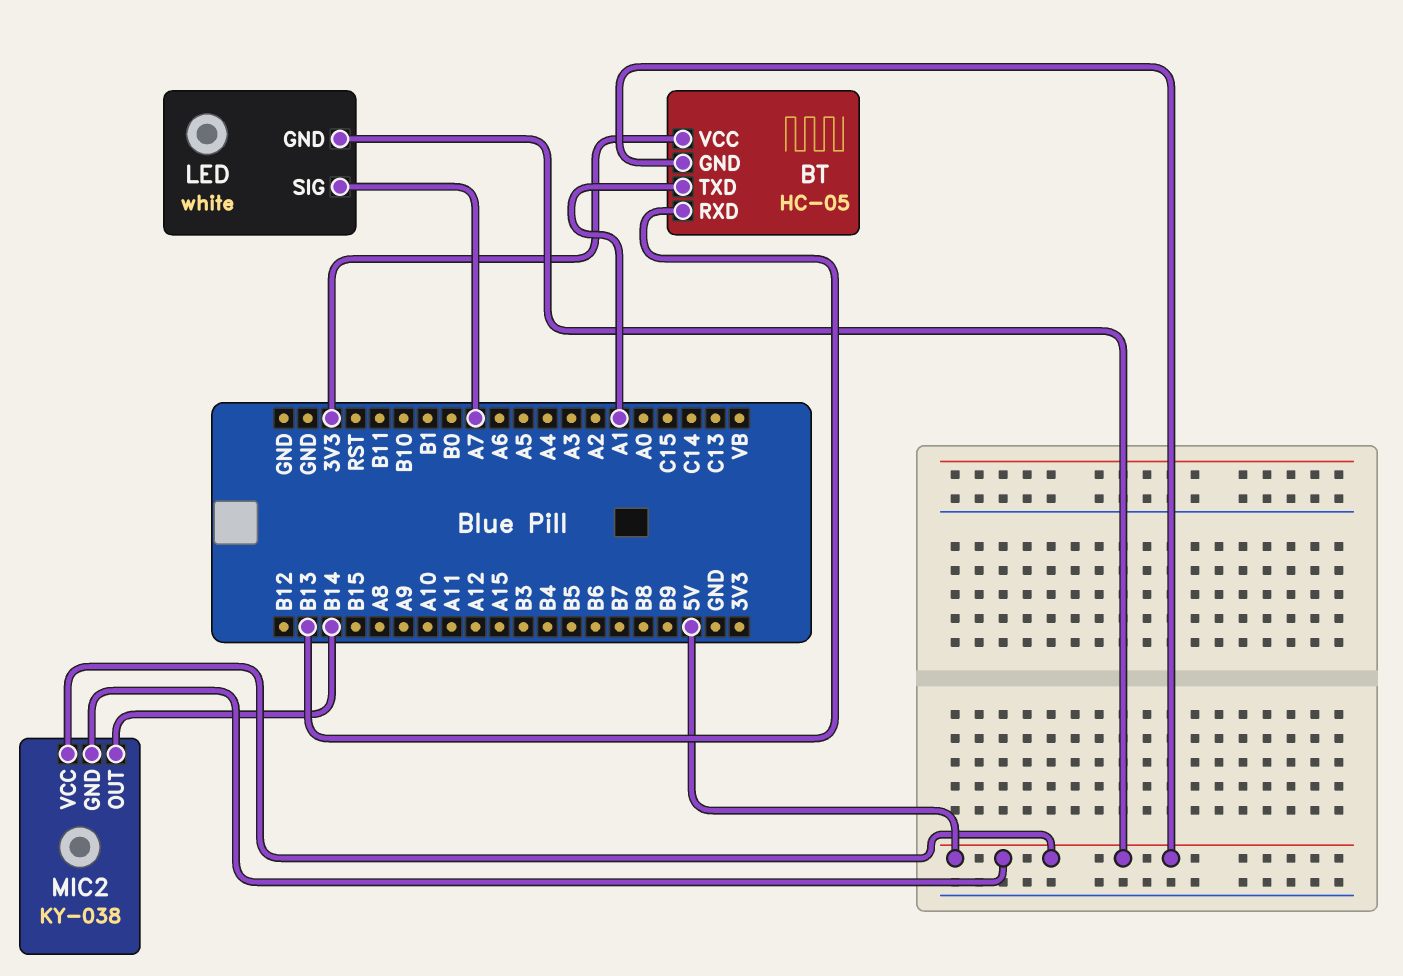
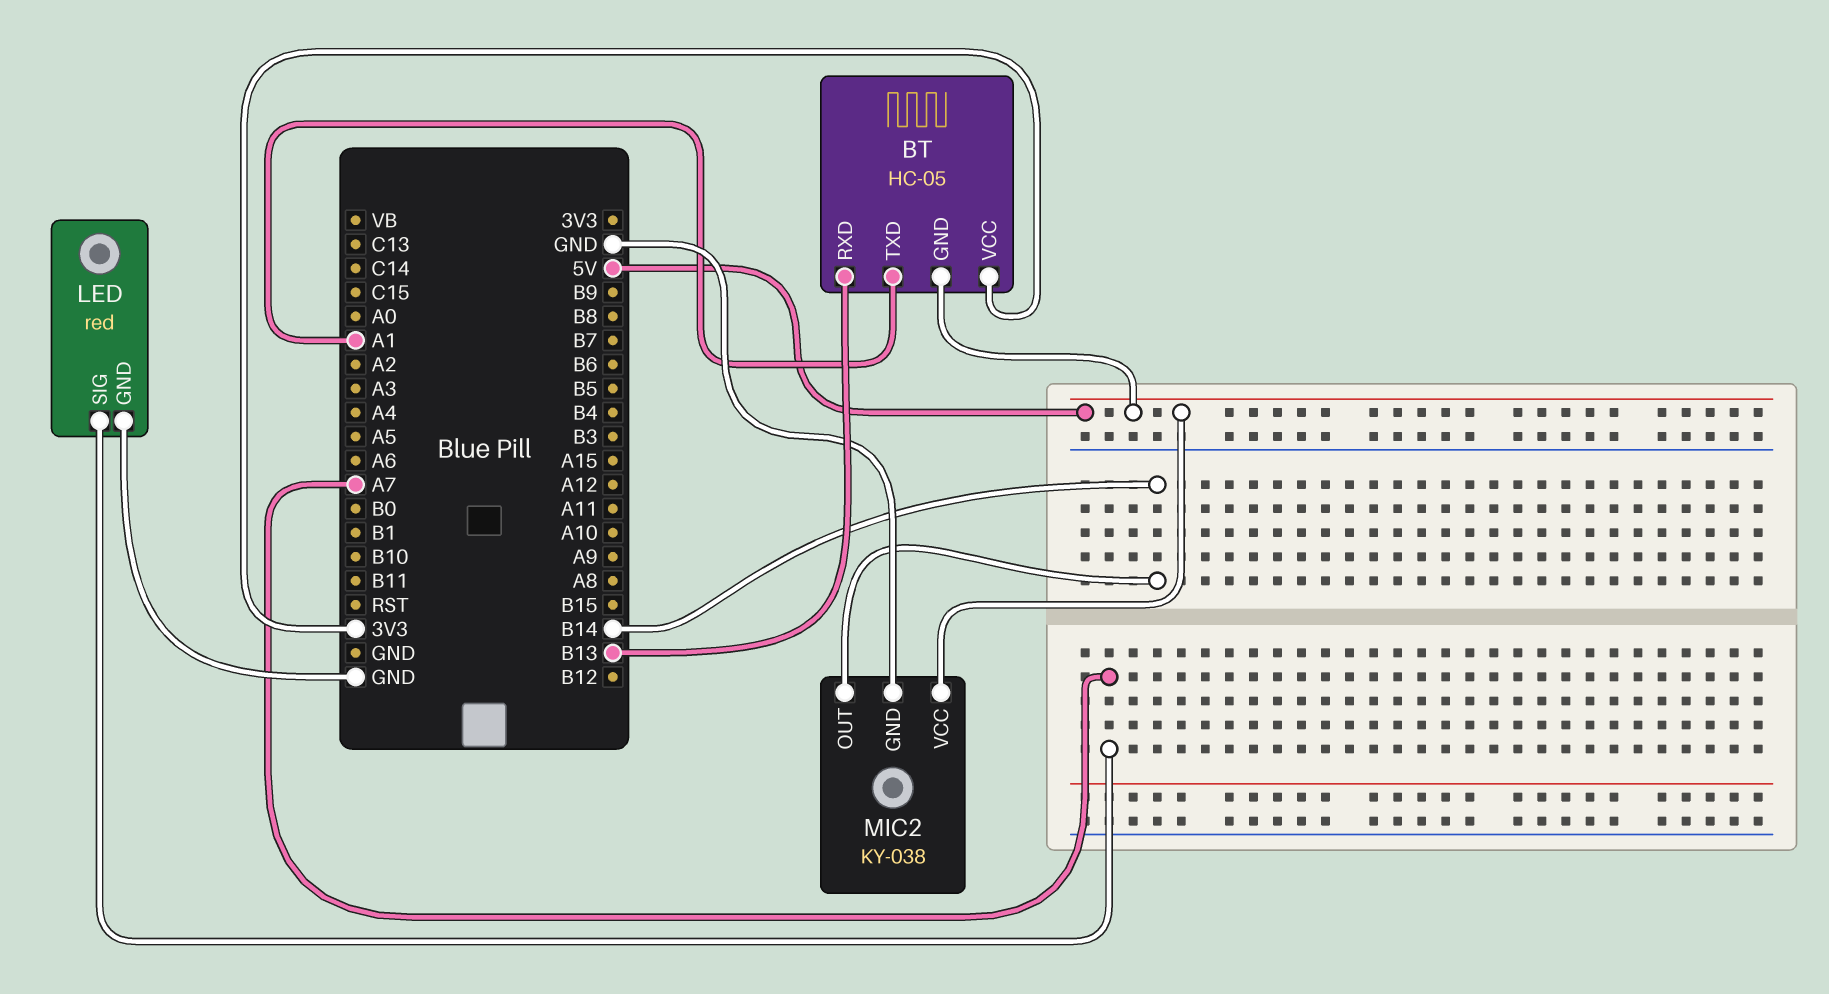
LED: white -> red
LED pin GND: 5V -> GND
MIC2 pin GND: 5V -> GND

